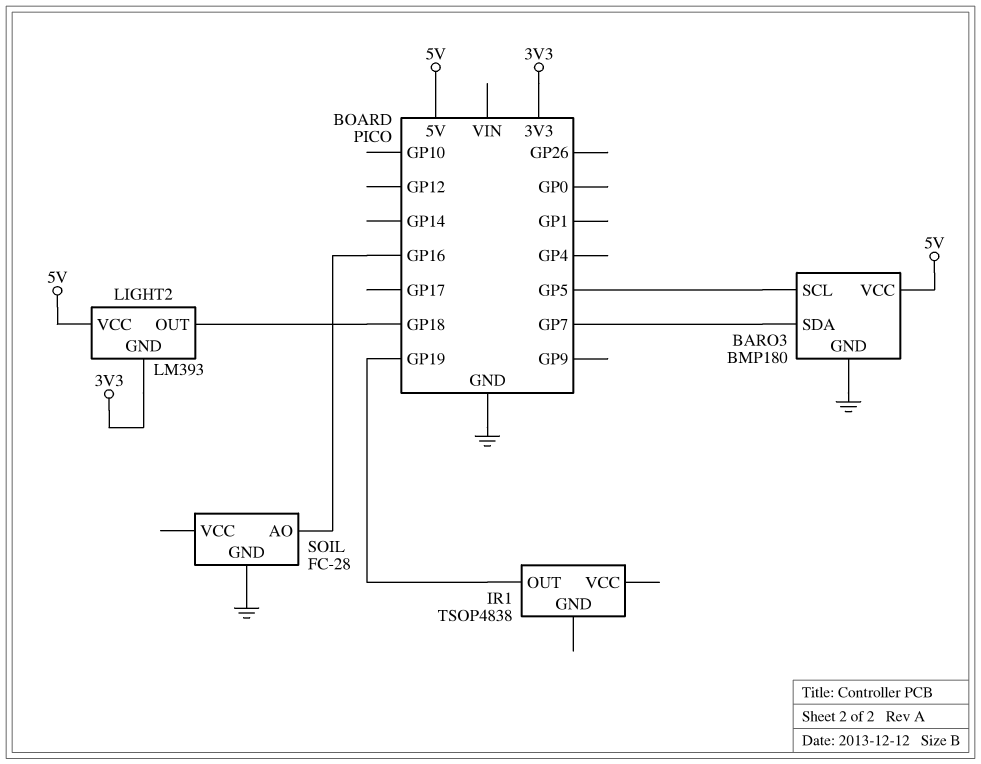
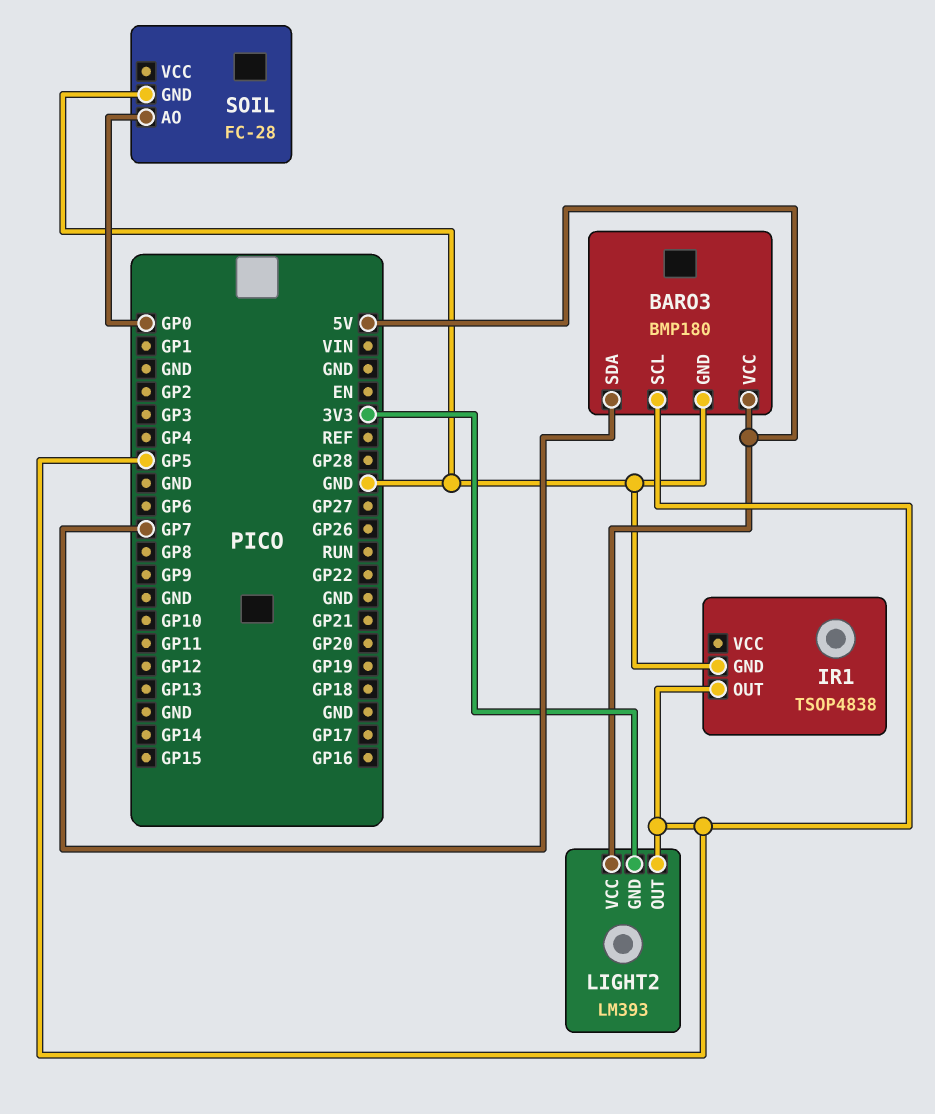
IR1 pin GND: none -> GND
IR1 pin OUT: GP19 -> GP5
LIGHT2 pin OUT: GP18 -> GP5
SOIL pin AO: GP16 -> GP0

